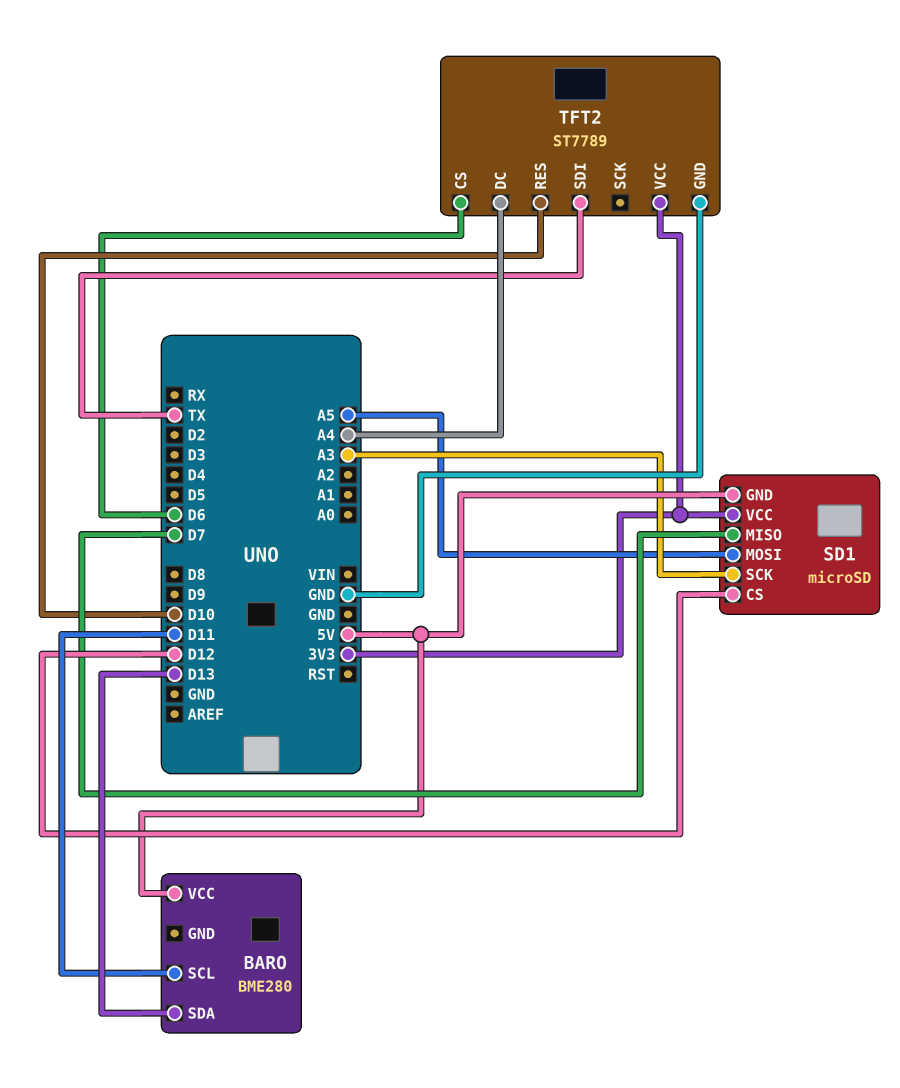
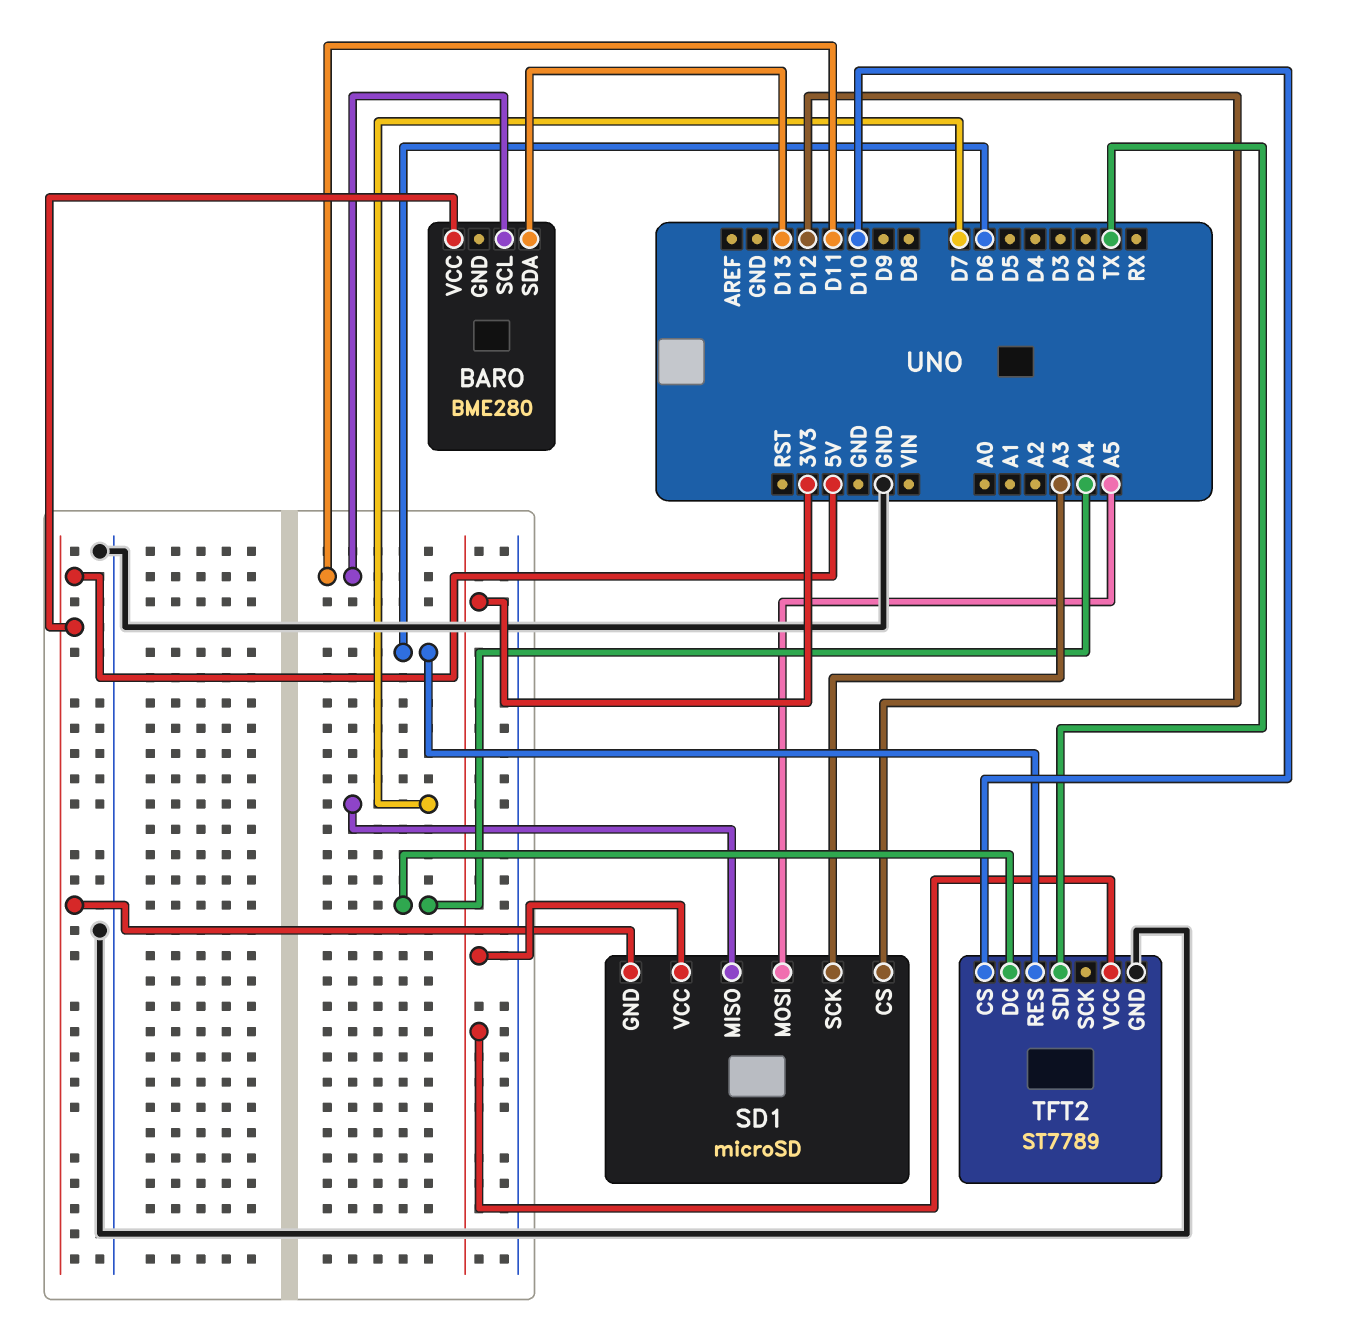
TFT2 pin CS: D6 -> D10
TFT2 pin RES: D10 -> D6

